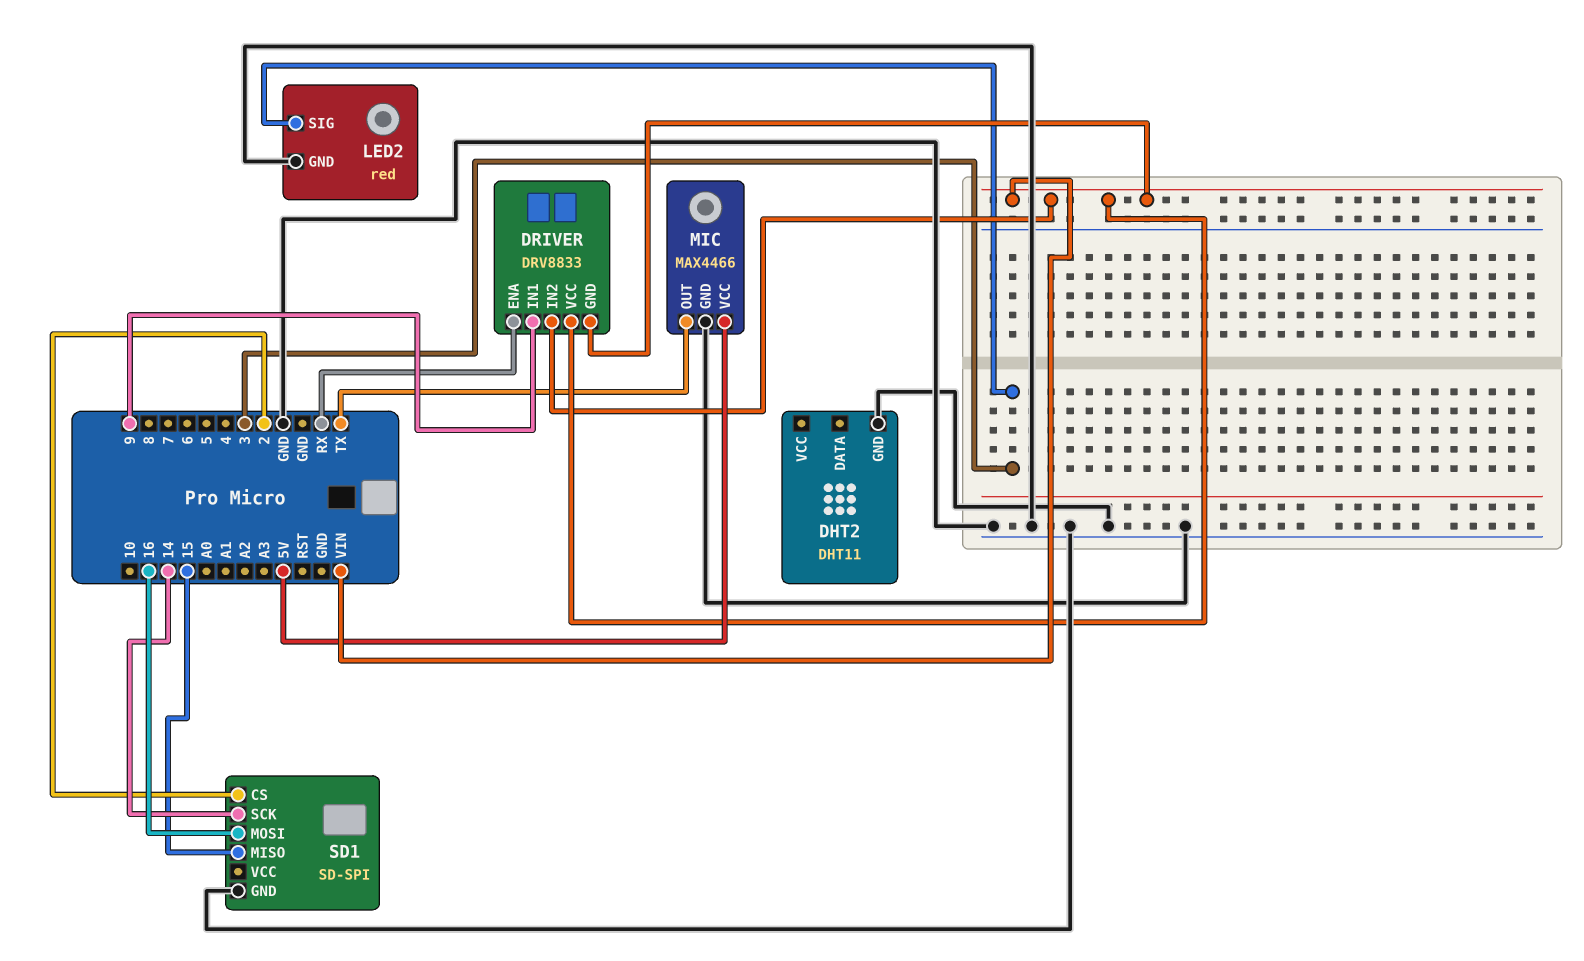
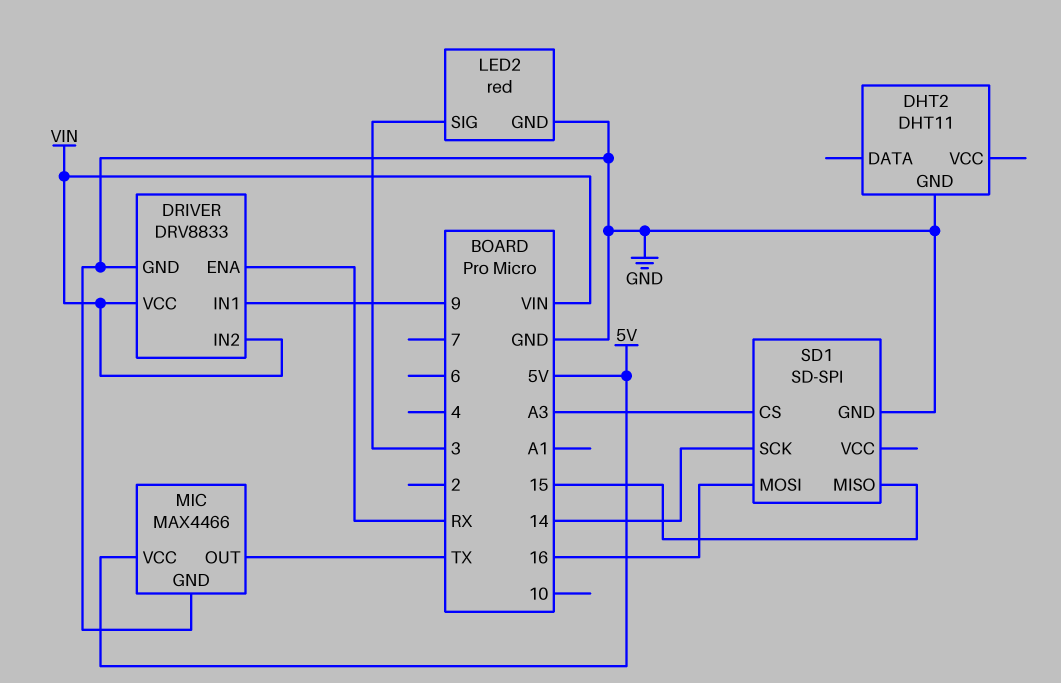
DRIVER pin GND: VIN -> GND
SD1 pin CS: 2 -> A3

